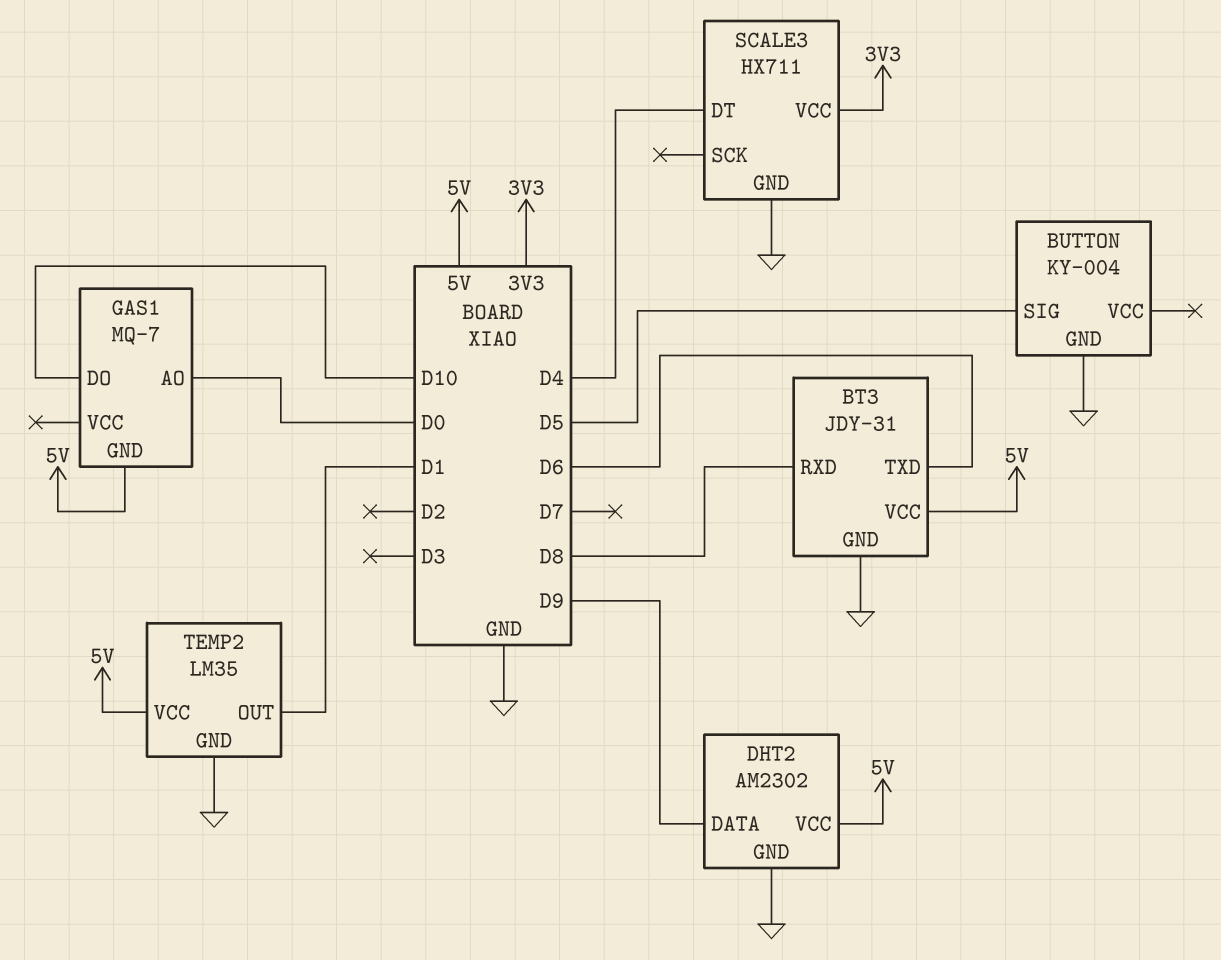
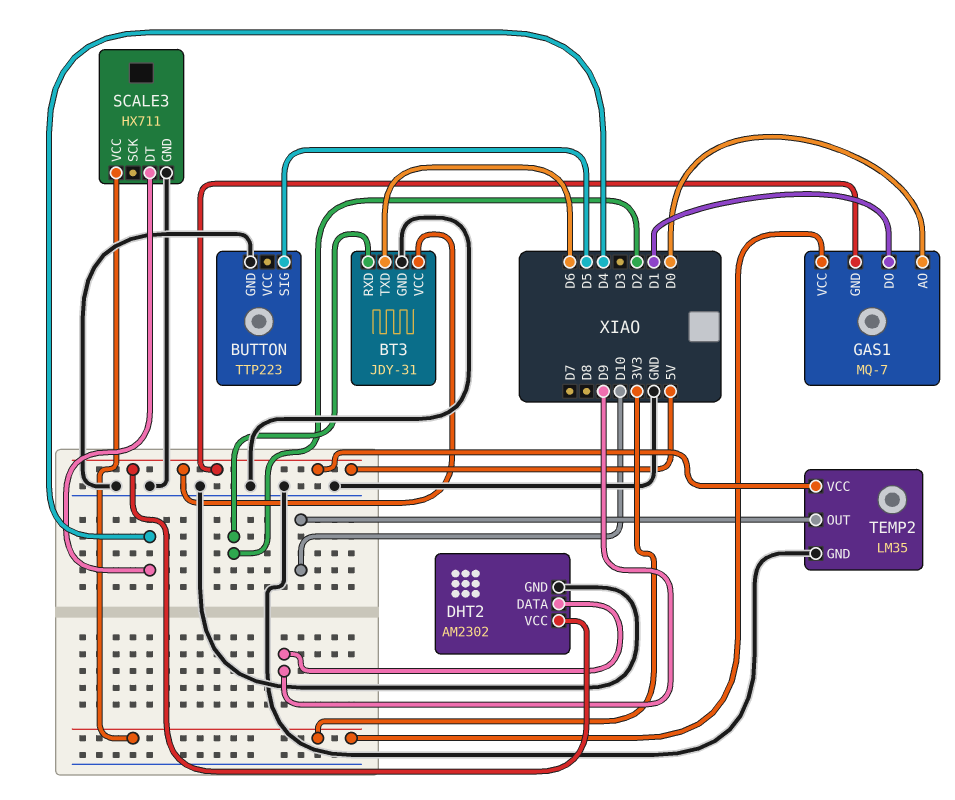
BT3 pin RXD: D8 -> D2
BUTTON: KY-004 -> TTP223
GAS1 pin DO: D10 -> D1
GAS1 pin VCC: none -> 3V3
TEMP2 pin OUT: D1 -> D10

